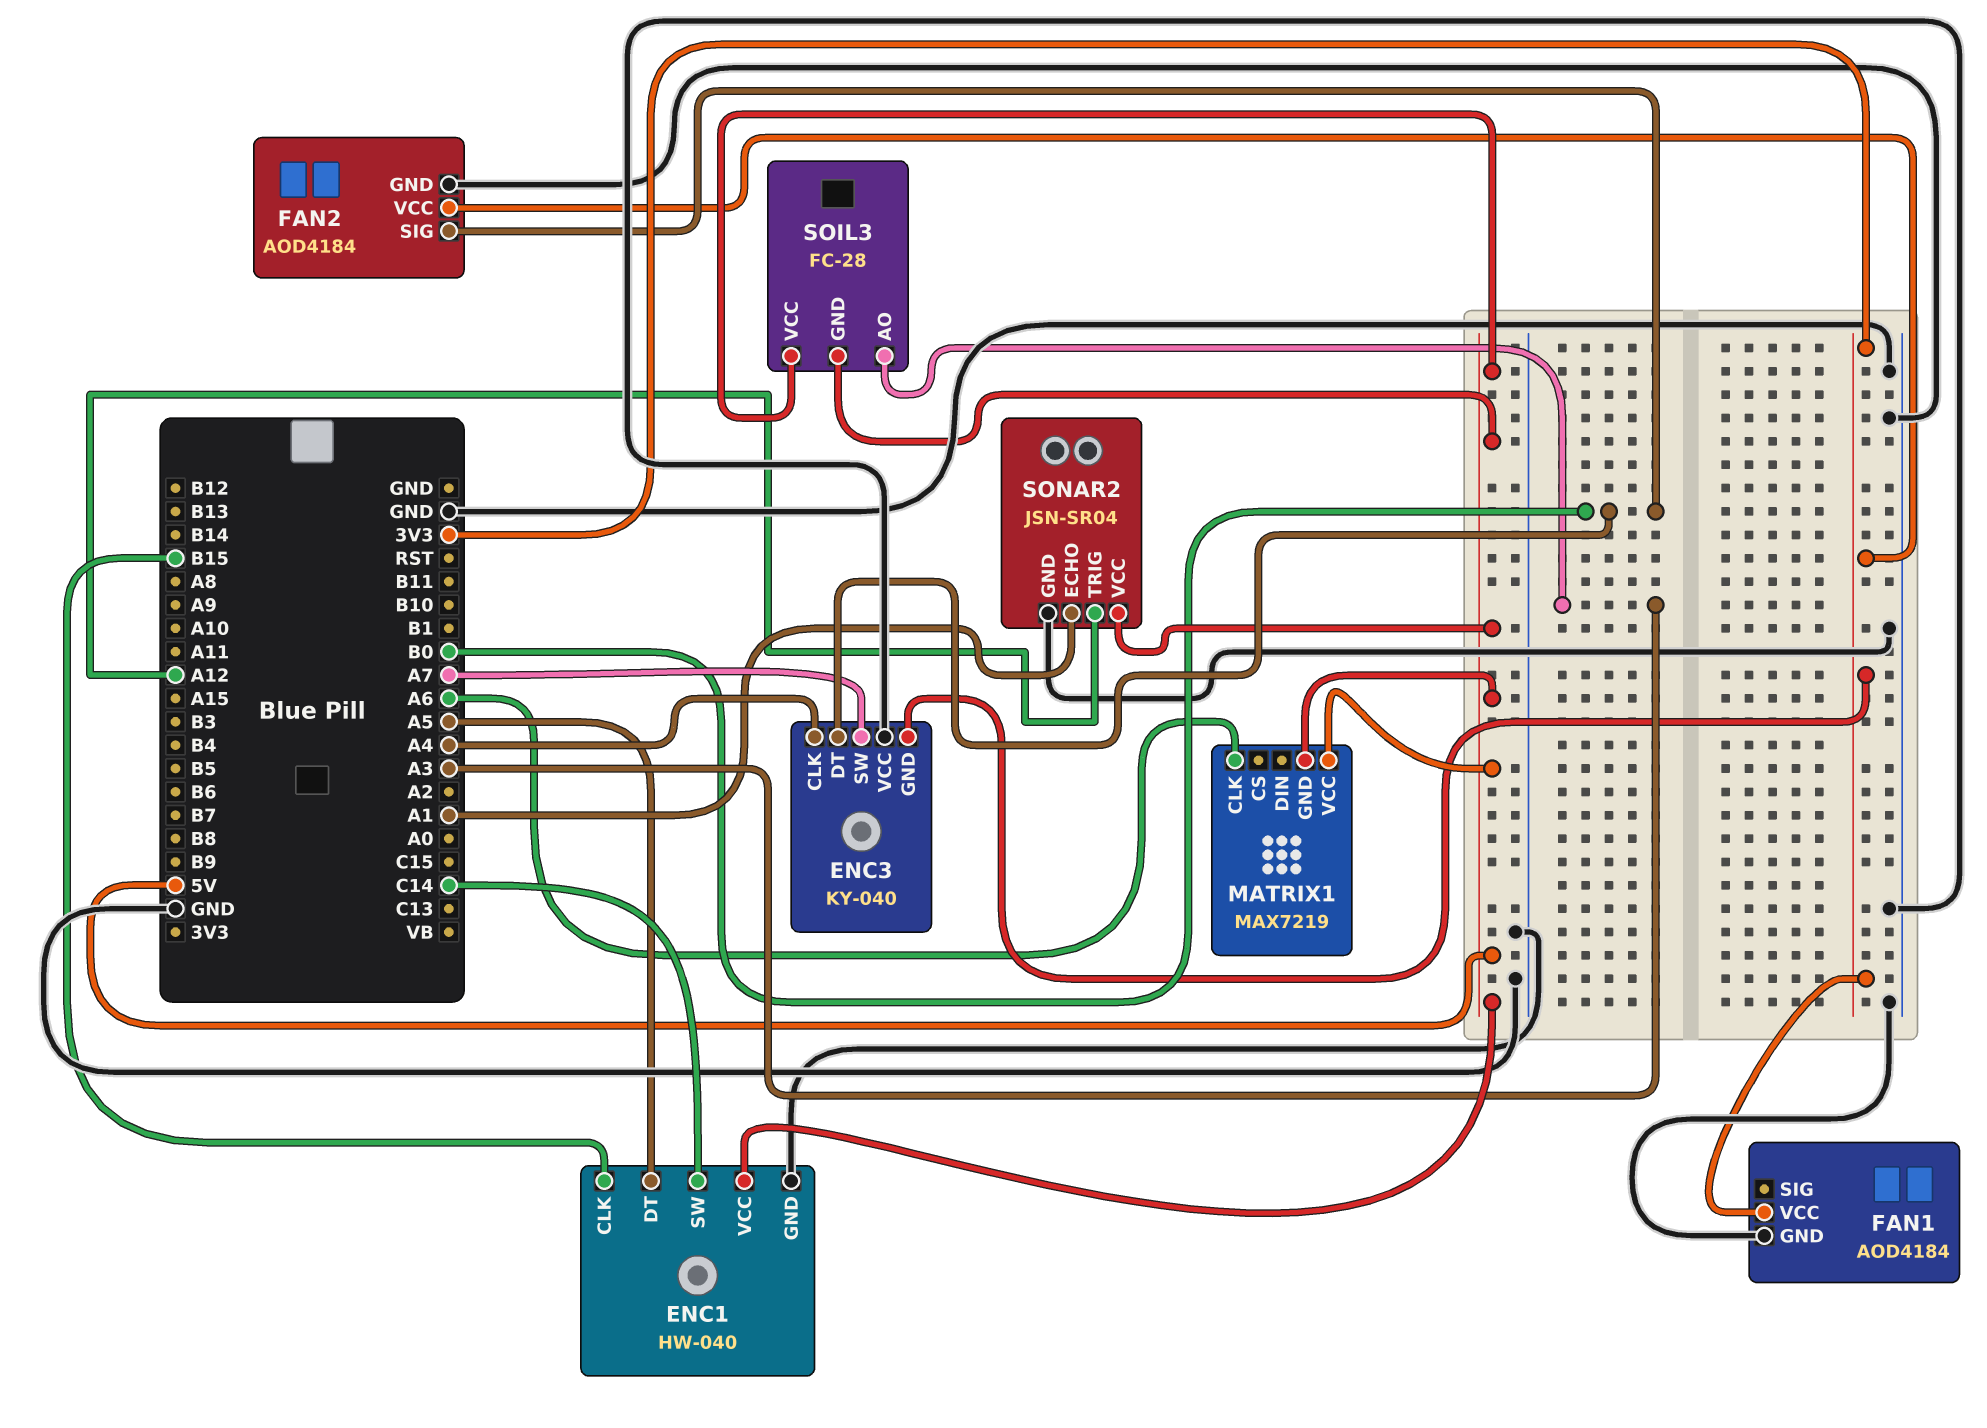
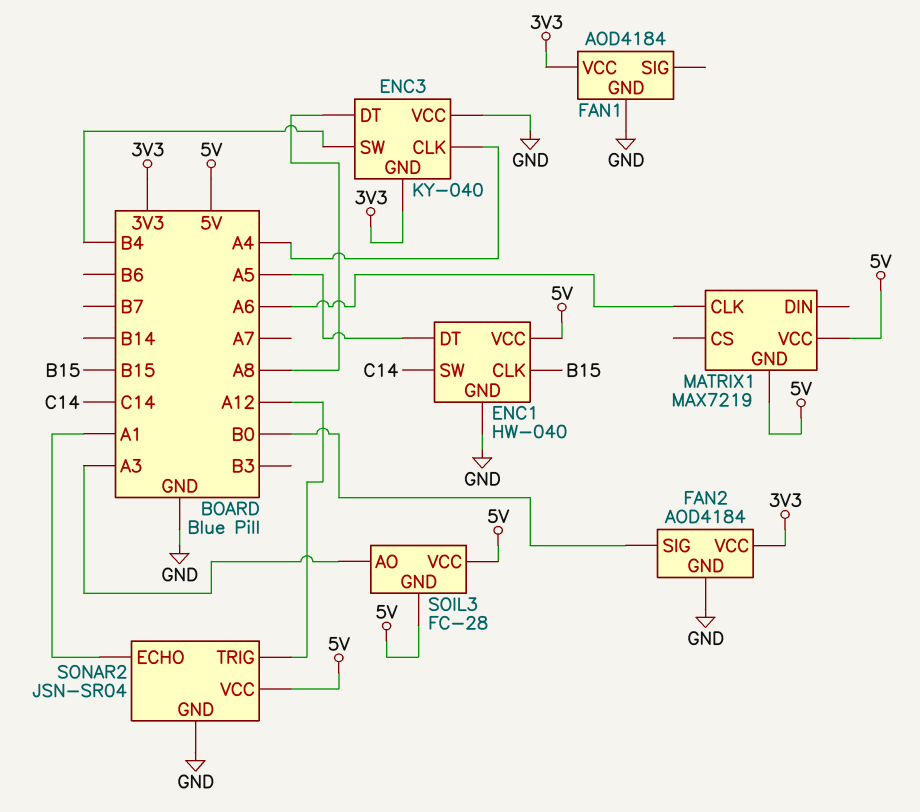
ENC3 pin DT: B0 -> A8
ENC3 pin SW: A7 -> B4

